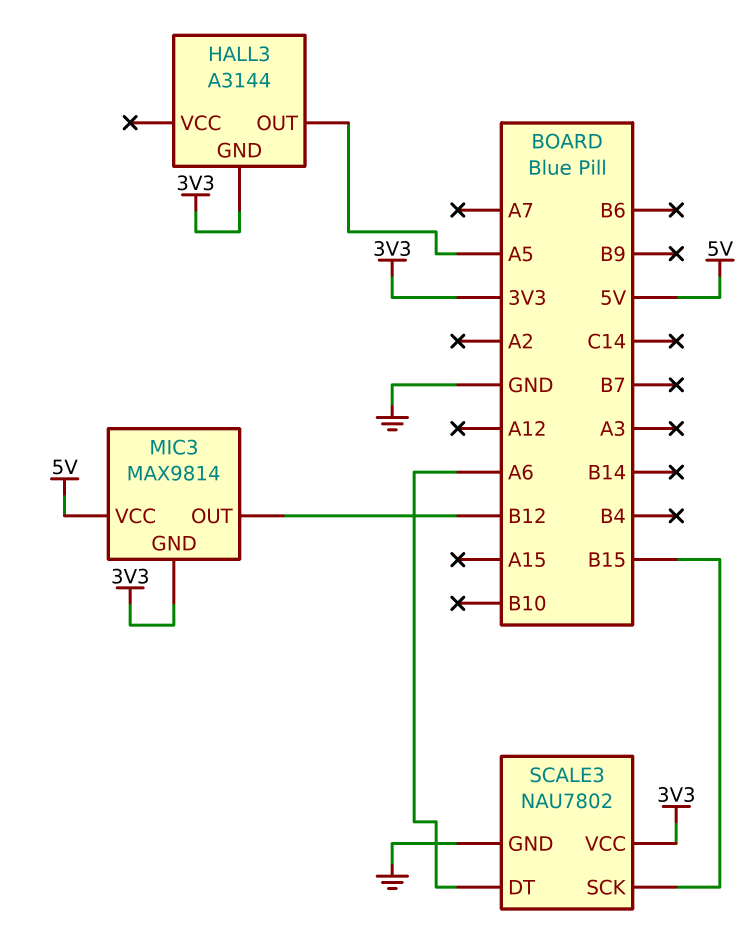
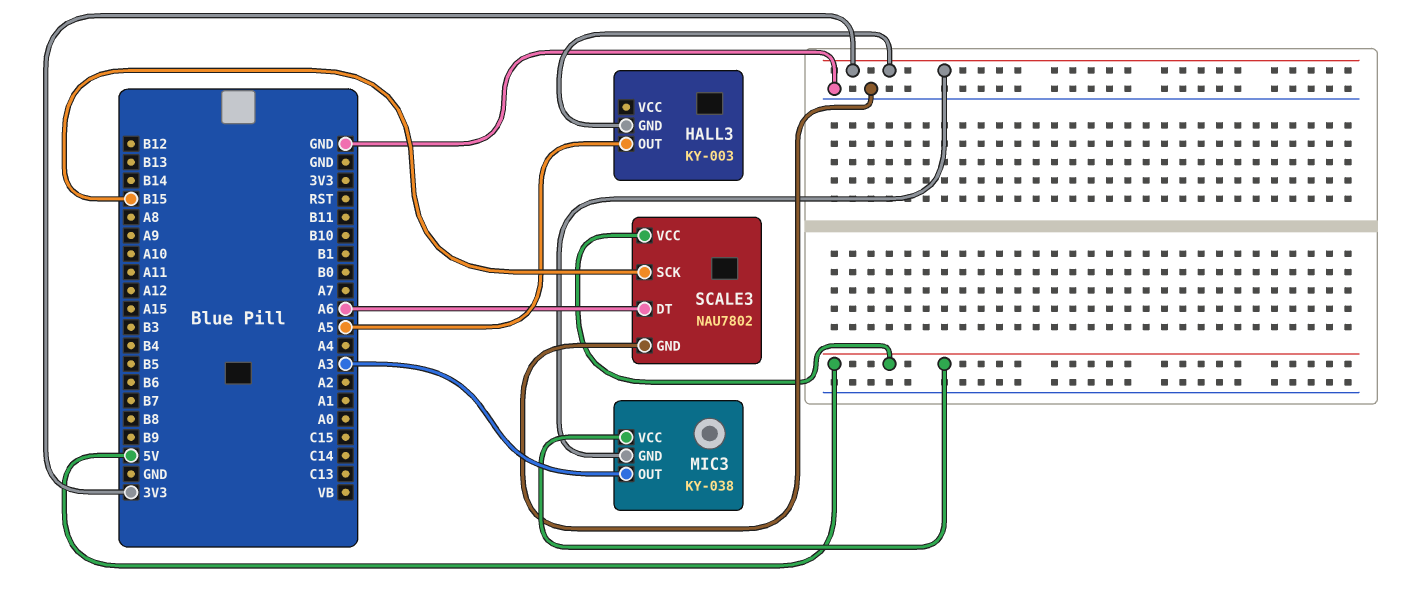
HALL3: A3144 -> KY-003
MIC3: MAX9814 -> KY-038
MIC3 pin OUT: B12 -> A3
SCALE3 pin VCC: 3V3 -> 5V

